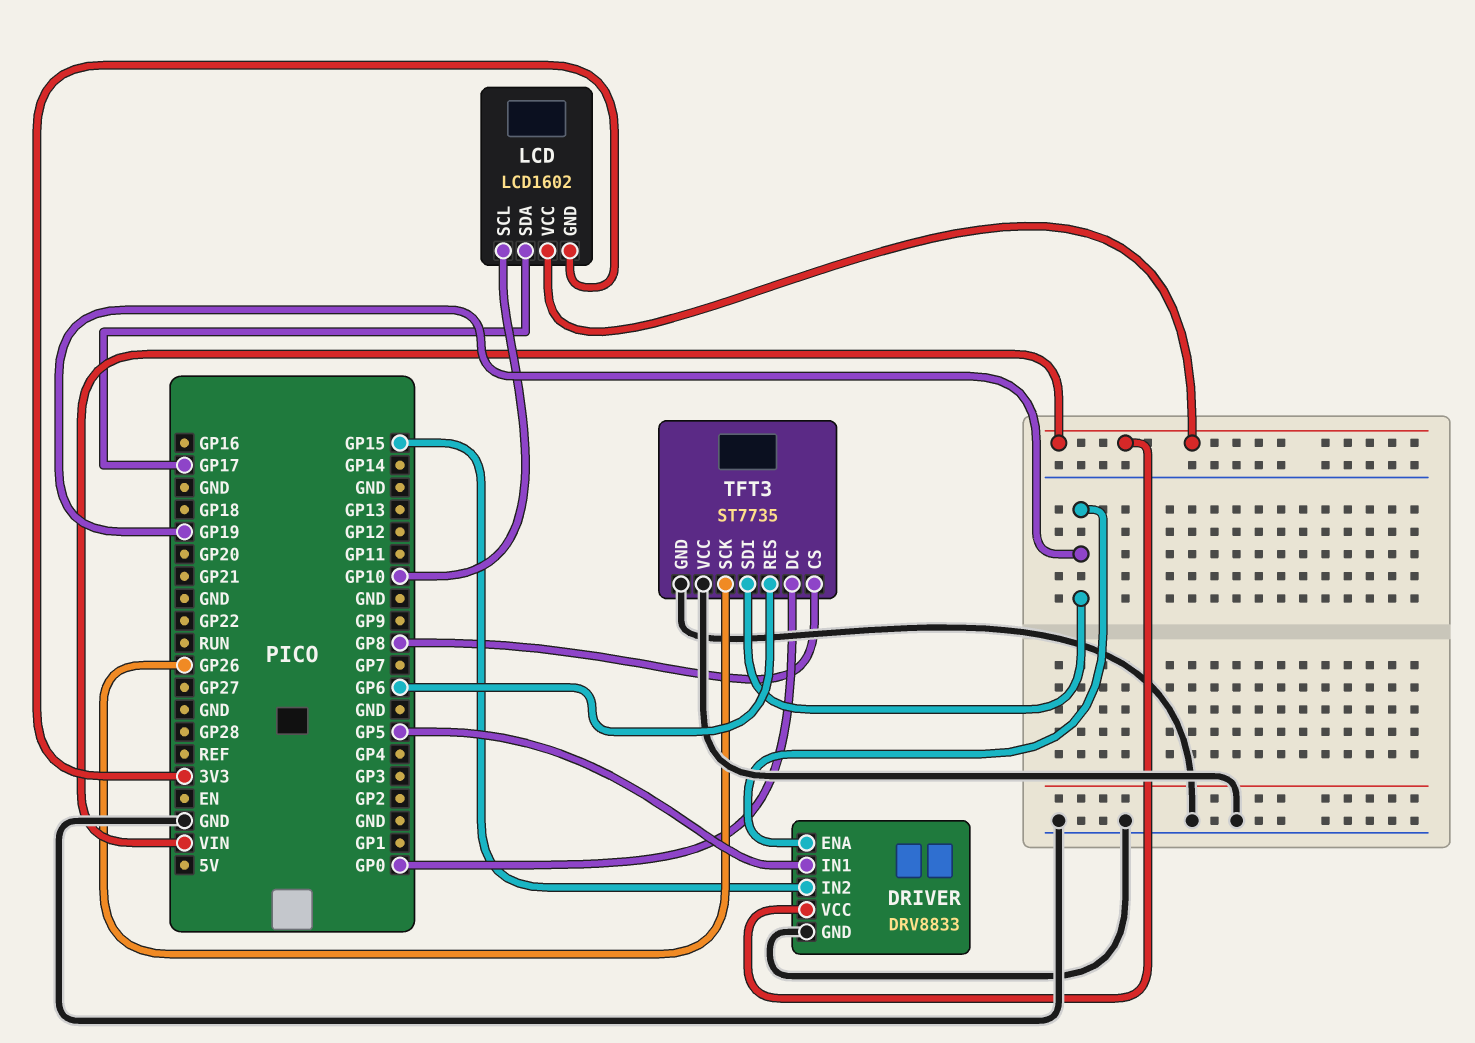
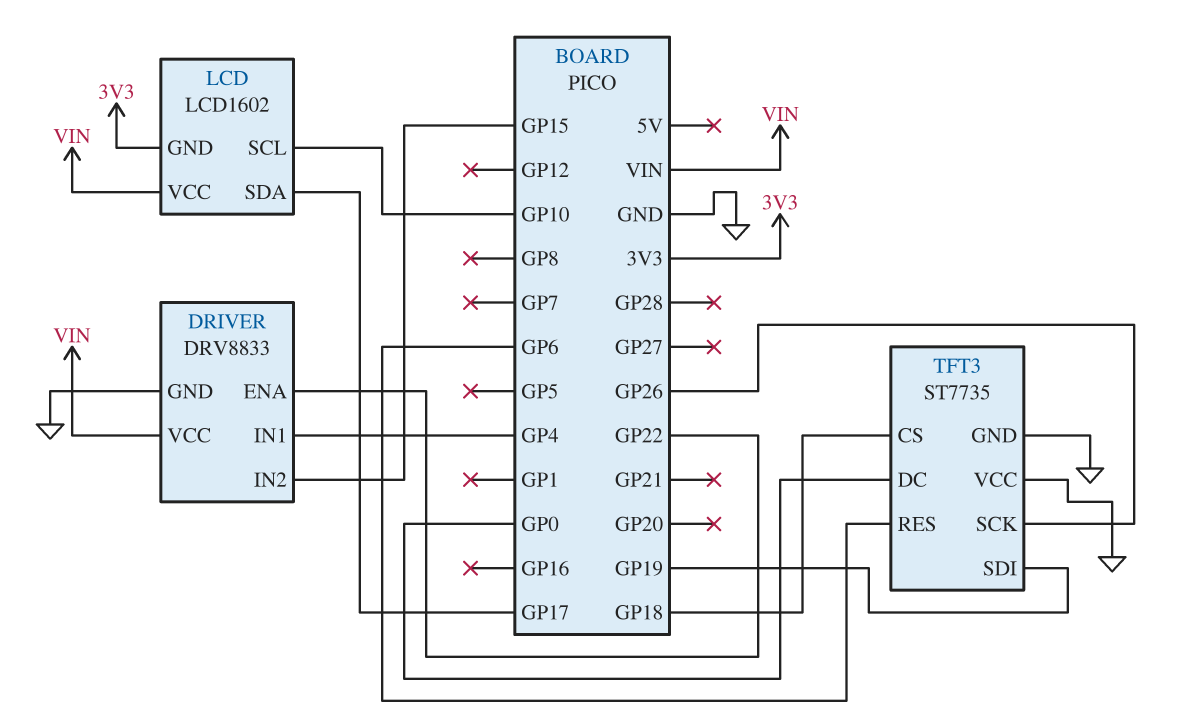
DRIVER pin ENA: GP19 -> GP22
DRIVER pin IN1: GP5 -> GP4
TFT3 pin CS: GP8 -> GP18

